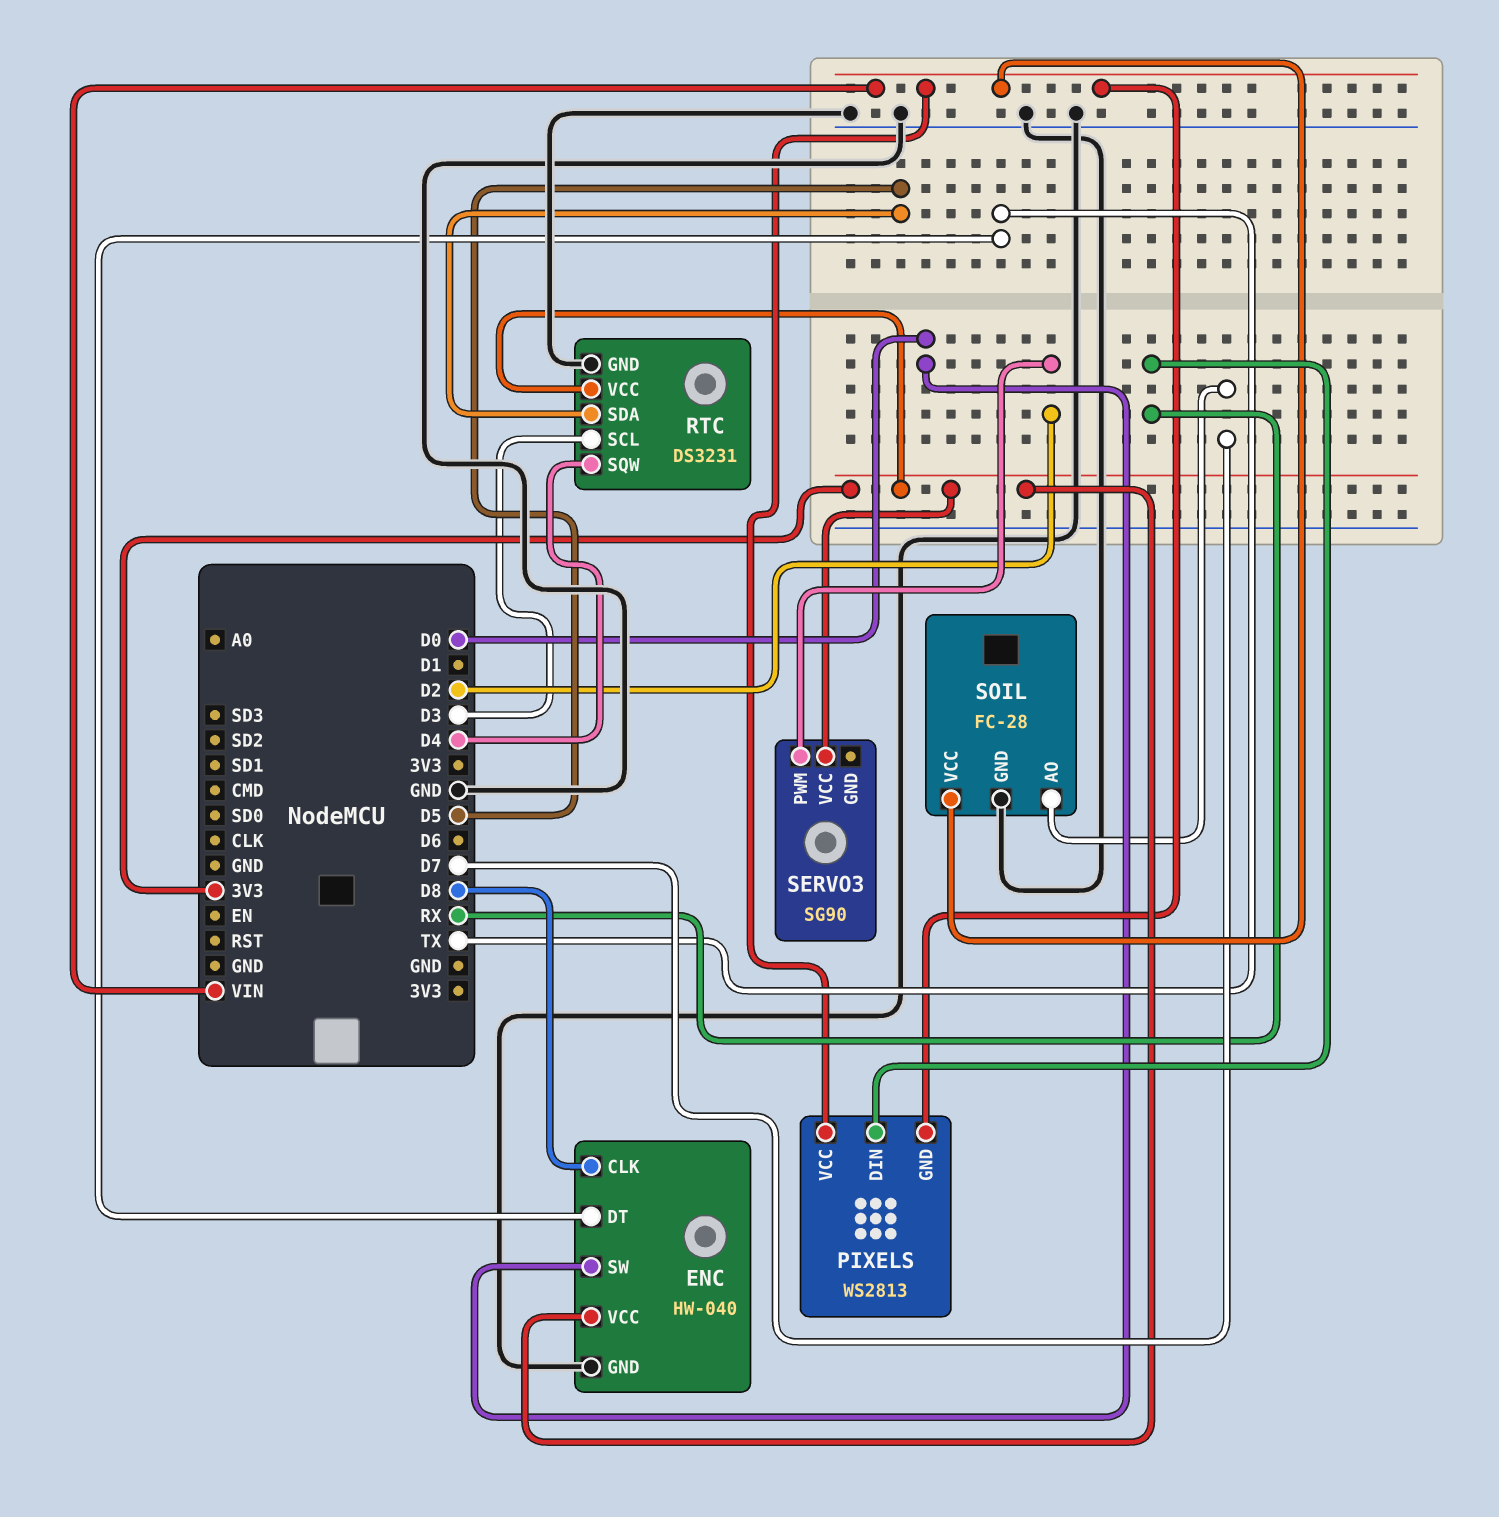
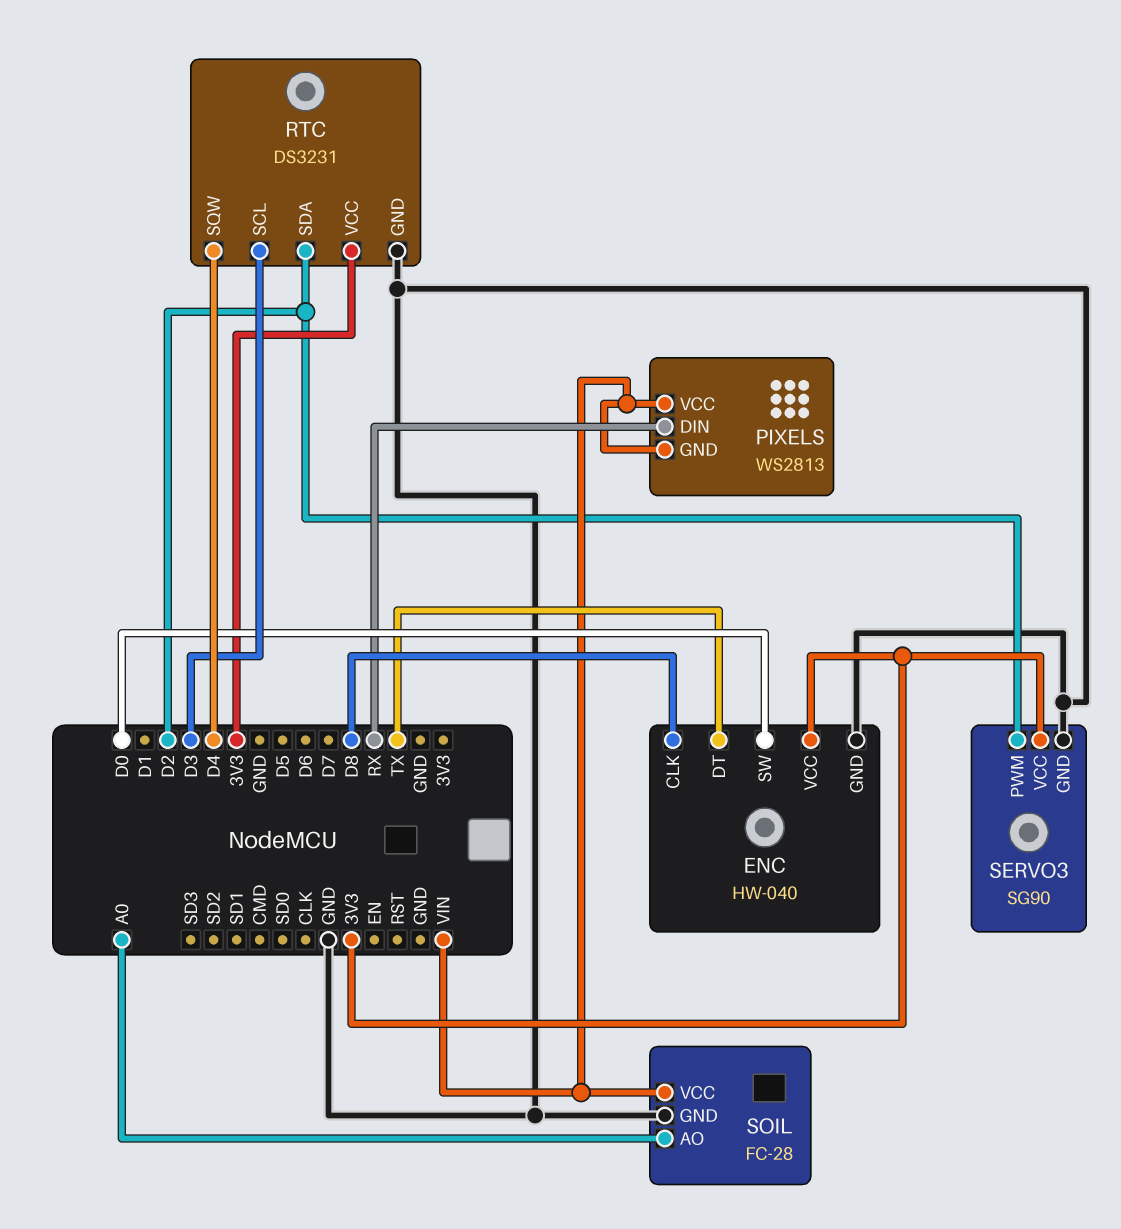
RTC pin SDA: D5 -> D2
SERVO3 pin GND: none -> GND
SOIL pin AO: D7 -> A0

